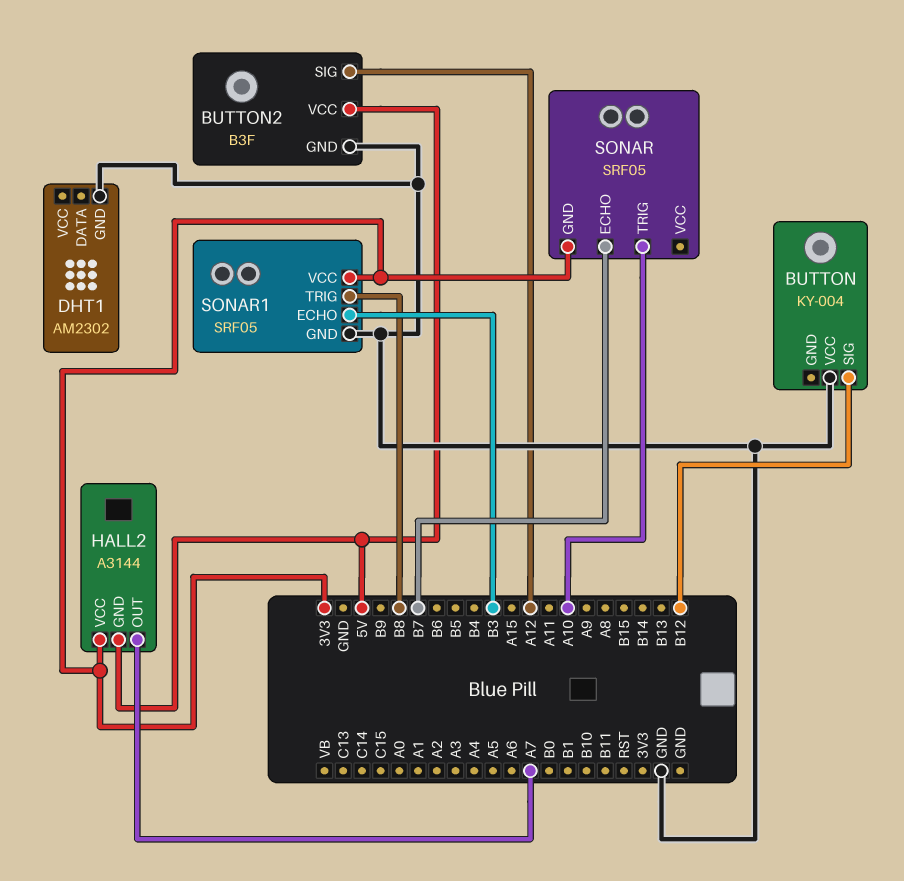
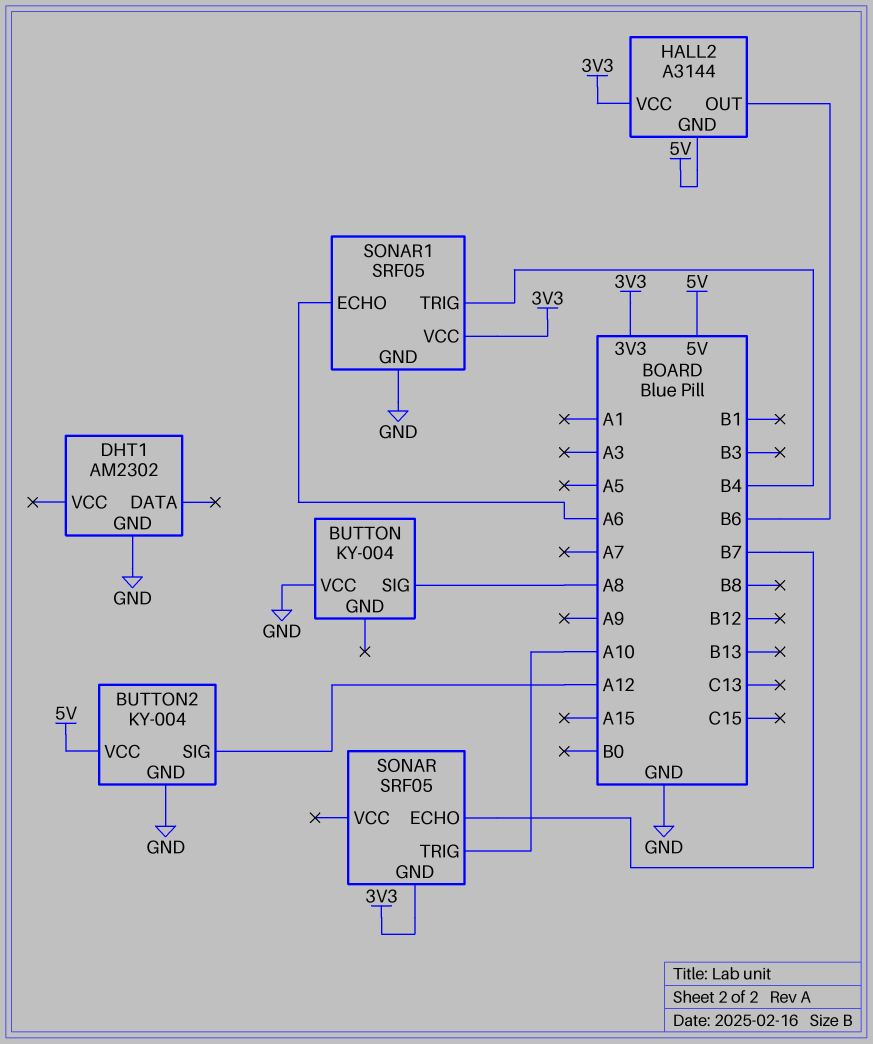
BUTTON pin SIG: B12 -> A8
BUTTON2: B3F -> KY-004
HALL2 pin OUT: A7 -> B6
SONAR1 pin ECHO: B3 -> A6
SONAR1 pin TRIG: B8 -> B4

